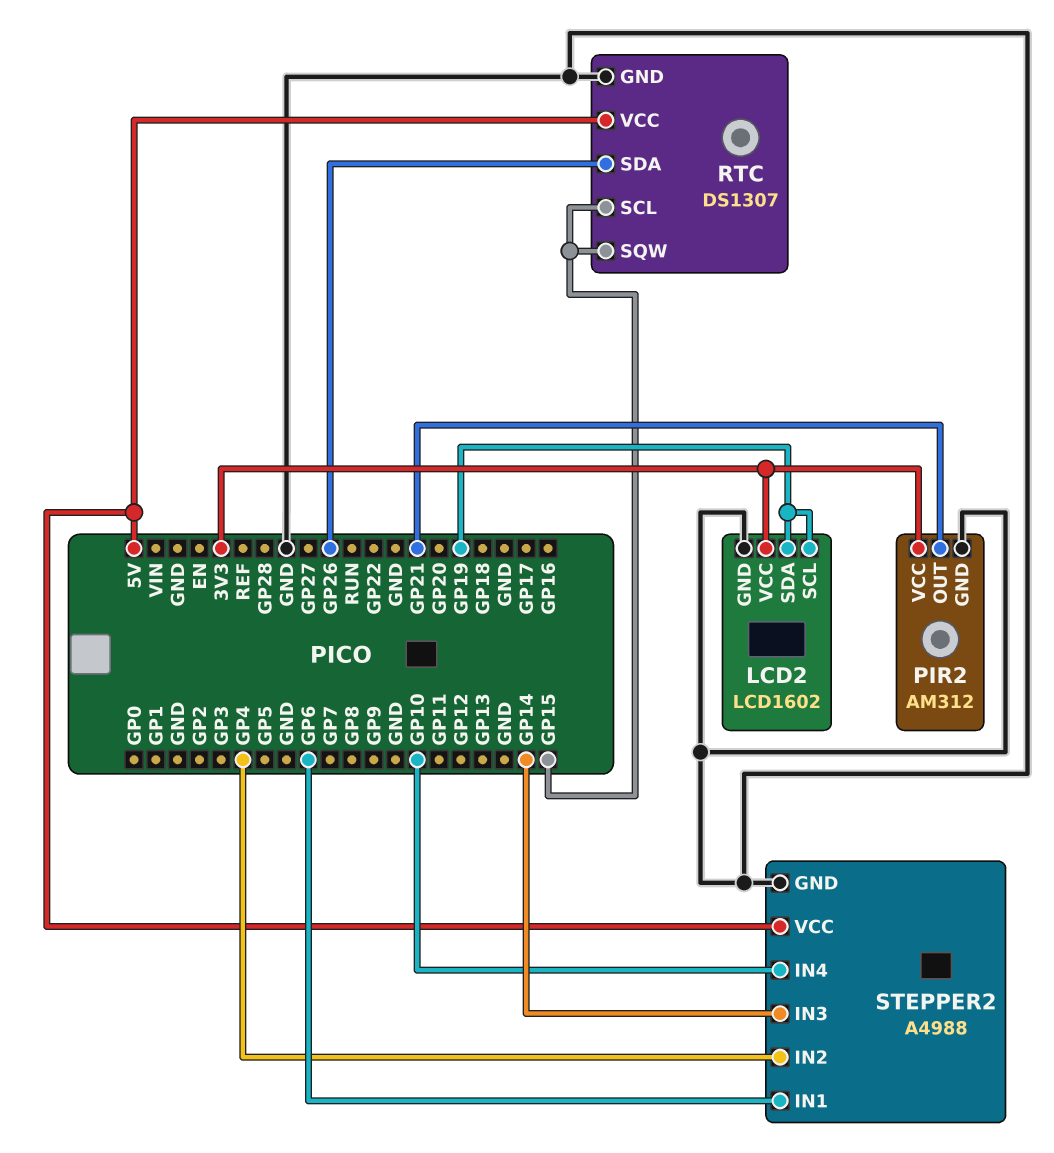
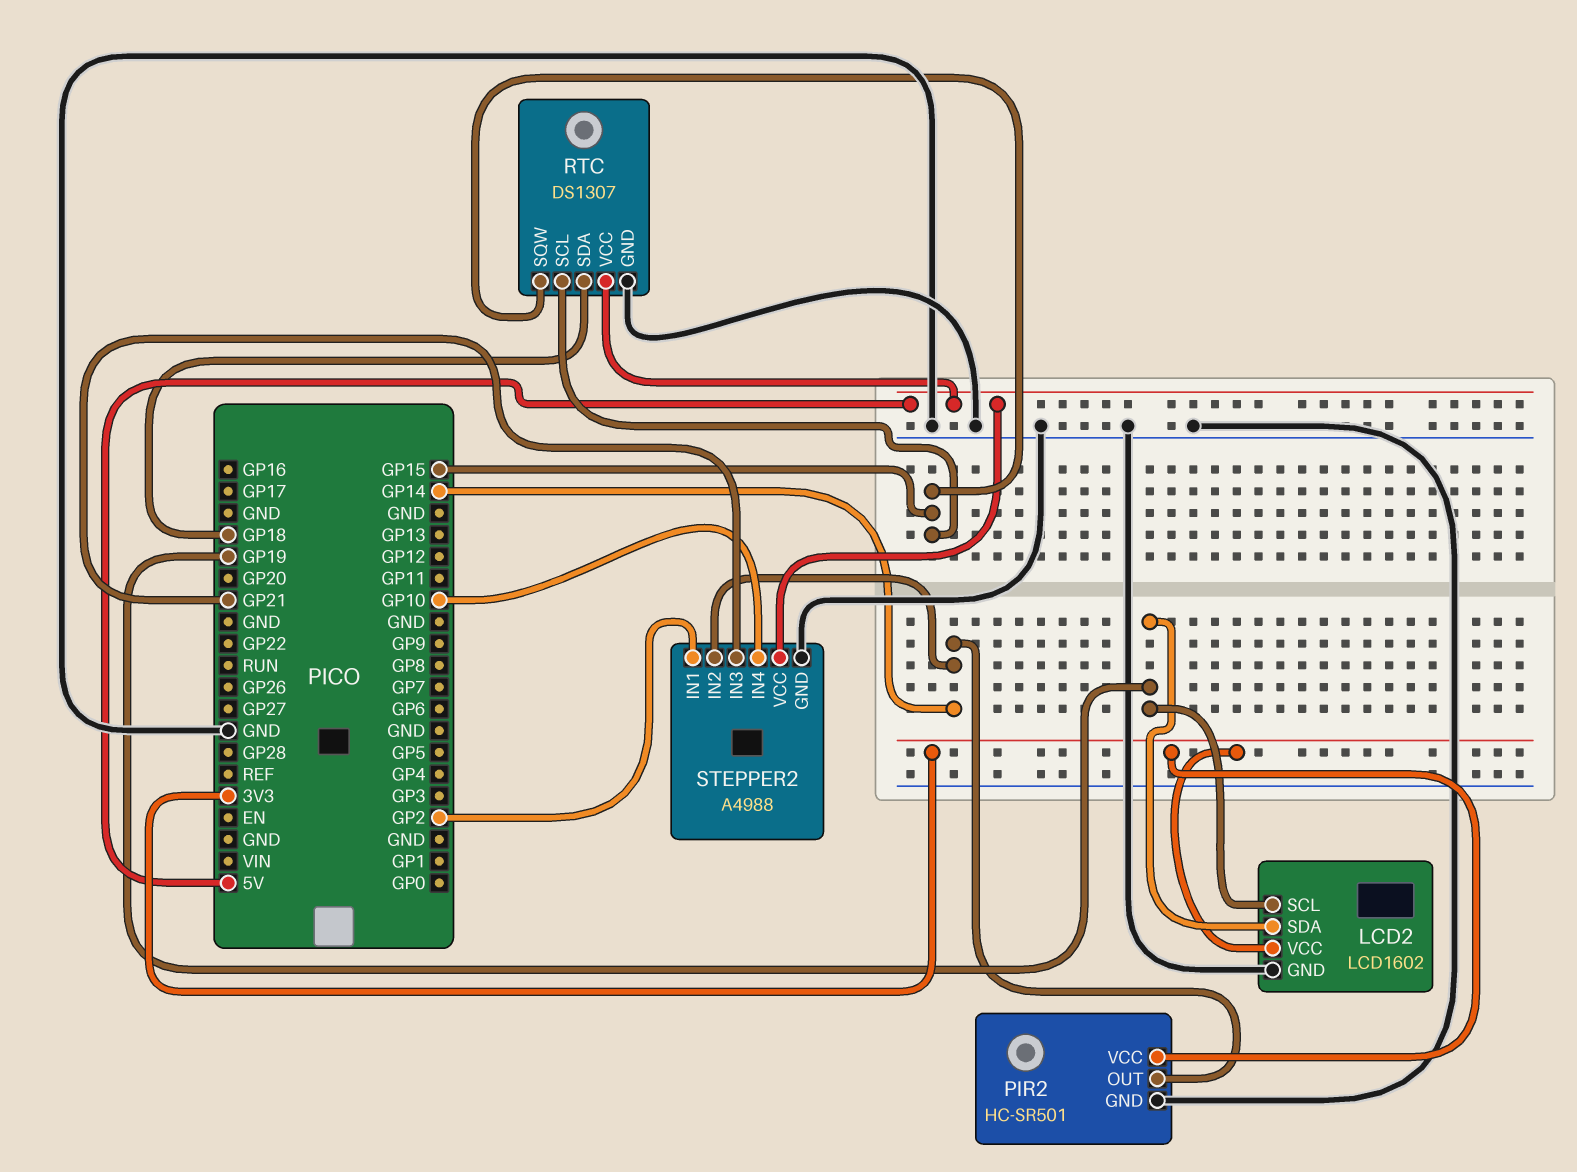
PIR2: AM312 -> HC-SR501
PIR2 pin OUT: GP21 -> GP14
RTC pin SDA: GP26 -> GP18
STEPPER2 pin IN1: GP6 -> GP2
STEPPER2 pin IN2: GP4 -> GP14
STEPPER2 pin IN3: GP14 -> GP21

